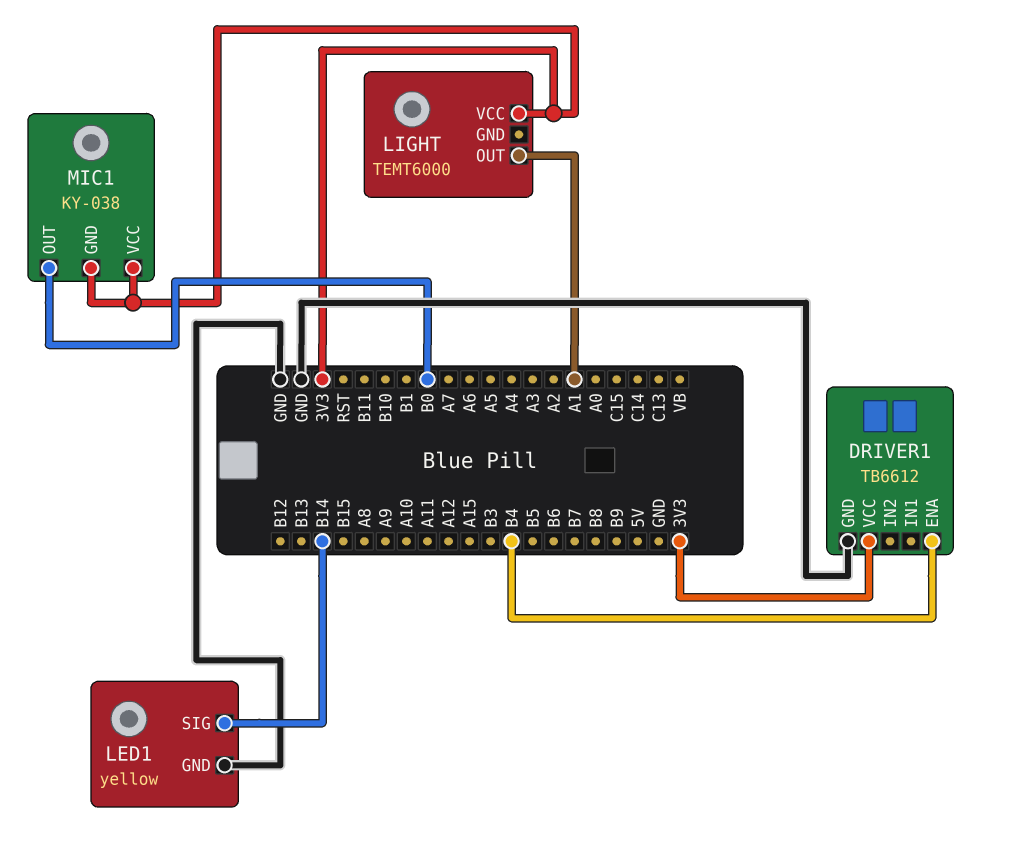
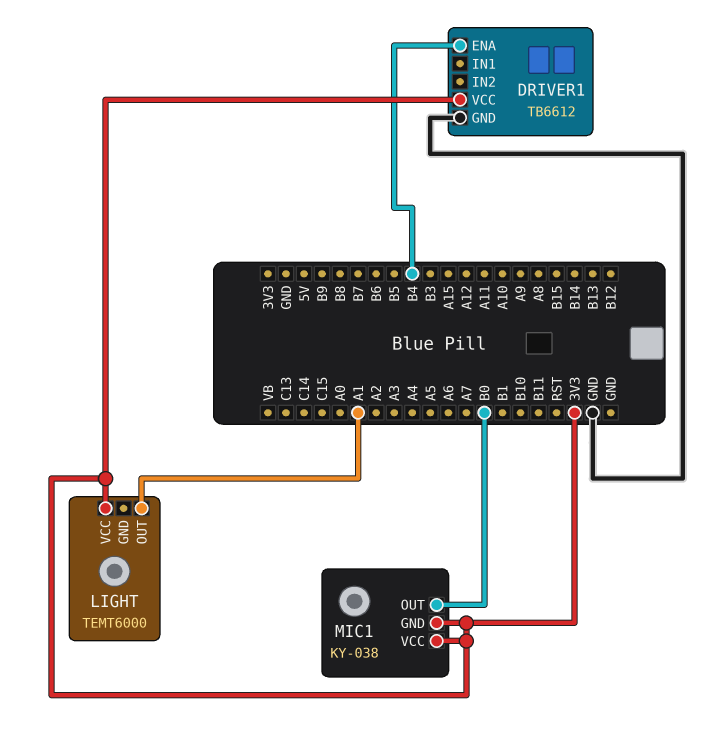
LED1: yellow -> none
LED1 pin GND: GND -> none
LED1 pin SIG: B14 -> none

